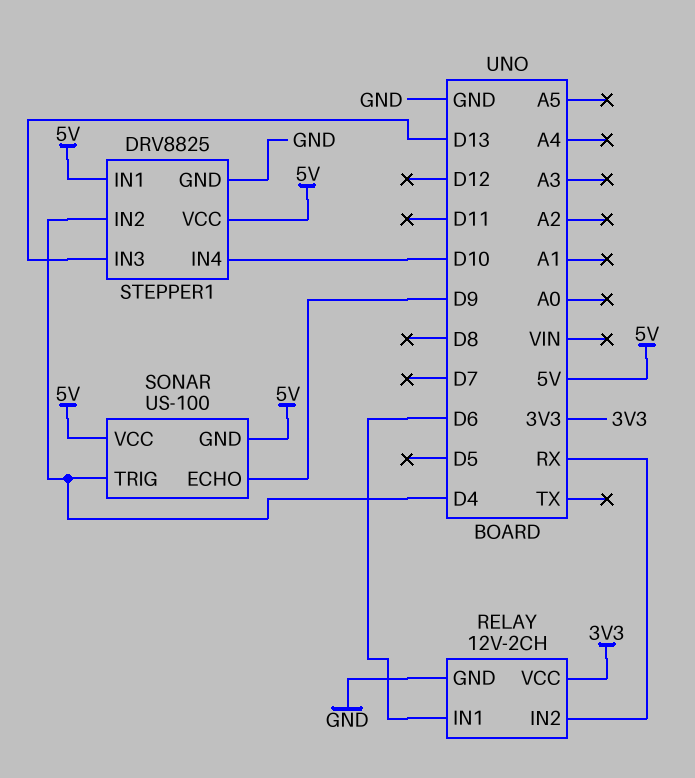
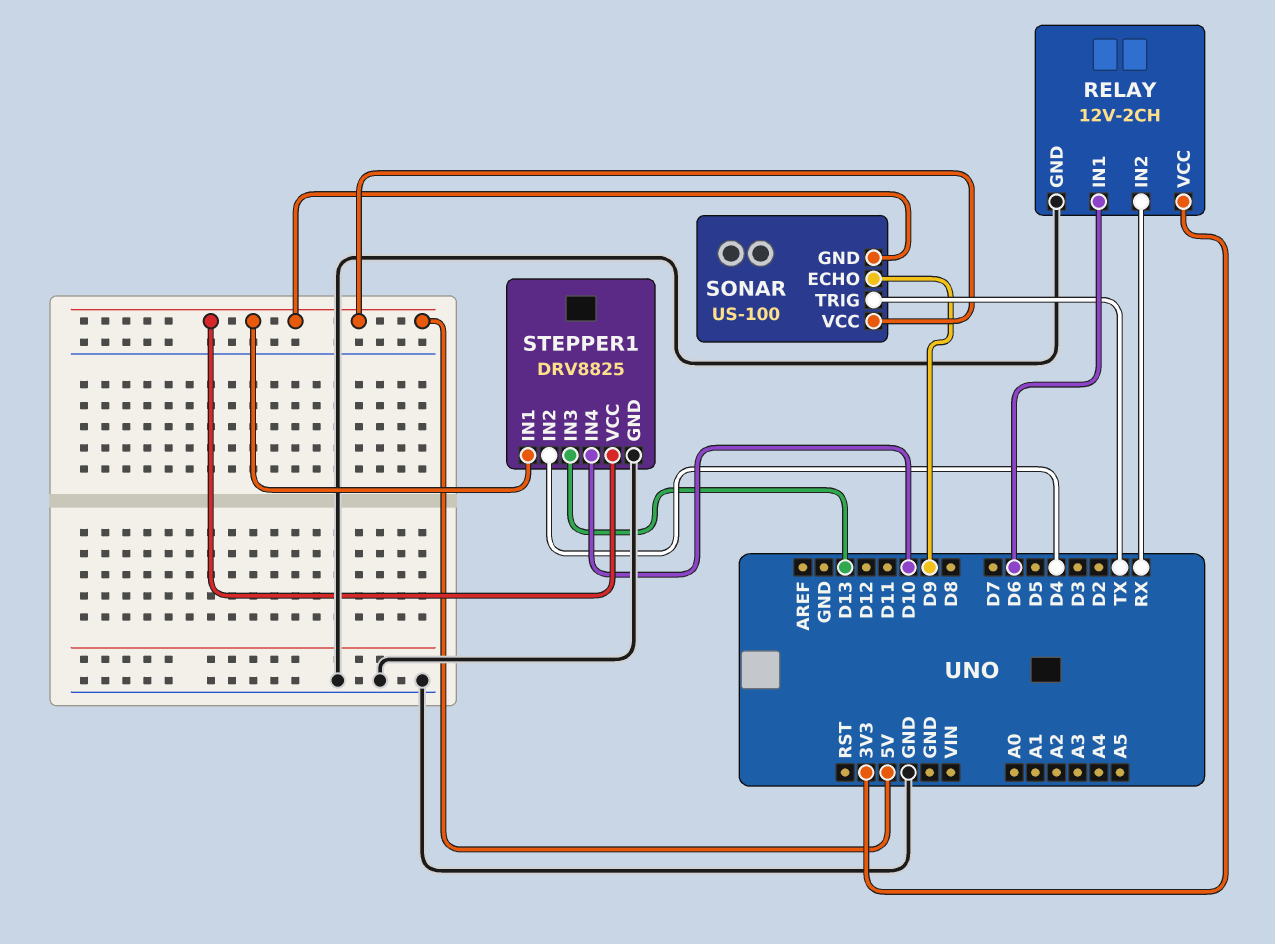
SONAR pin TRIG: D4 -> TX

